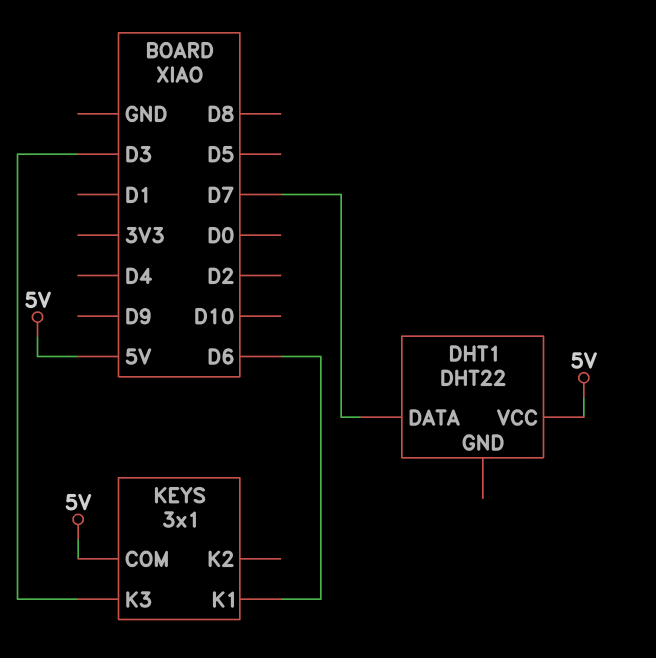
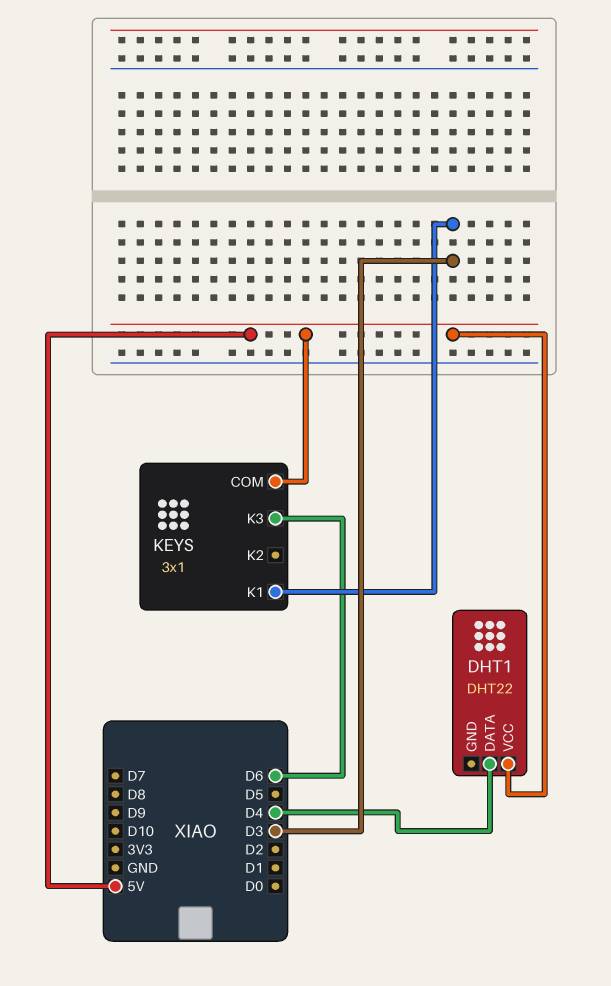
DHT1 pin DATA: D7 -> D4
KEYS pin K1: D6 -> D3
KEYS pin K3: D3 -> D6

